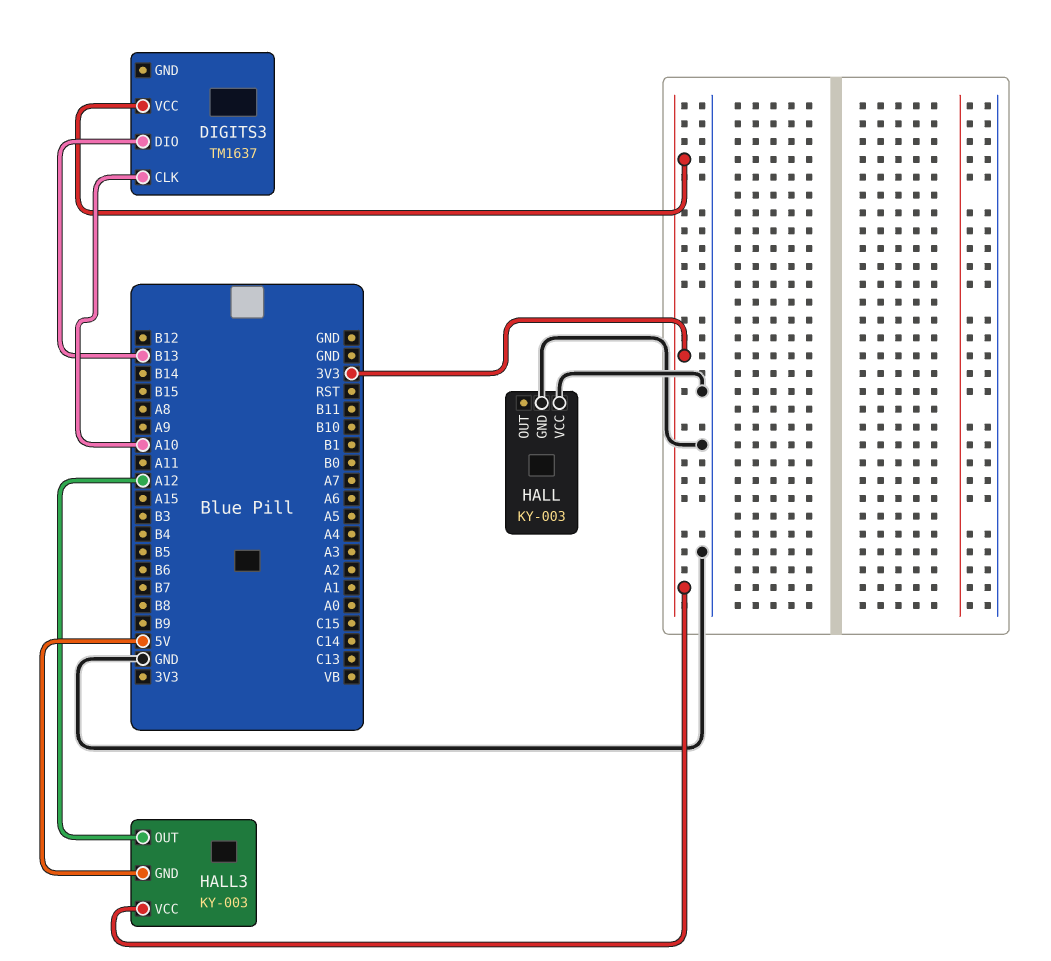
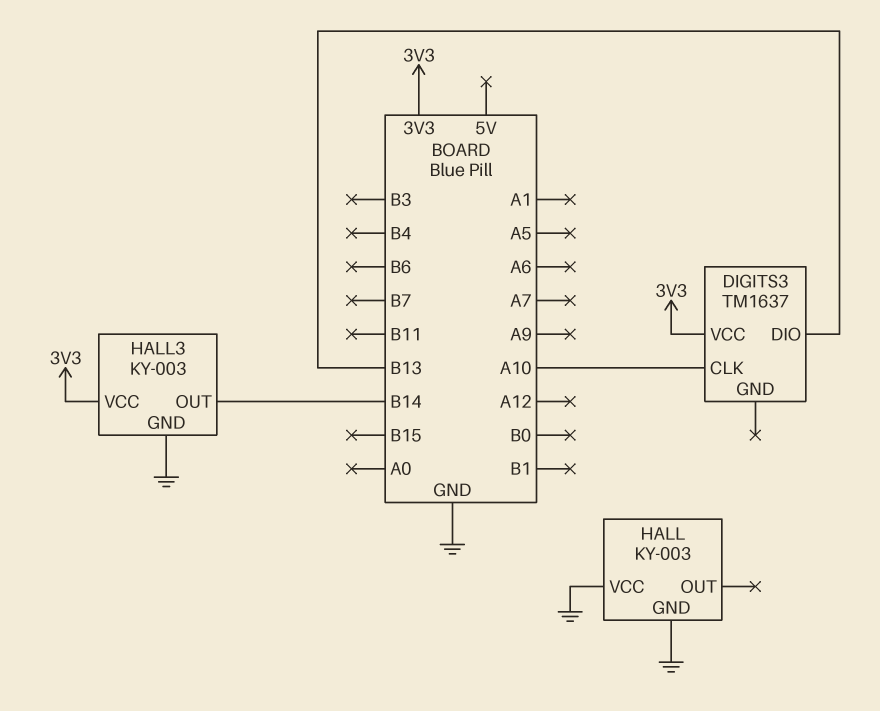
HALL3 pin GND: 5V -> GND
HALL3 pin OUT: A12 -> B14

